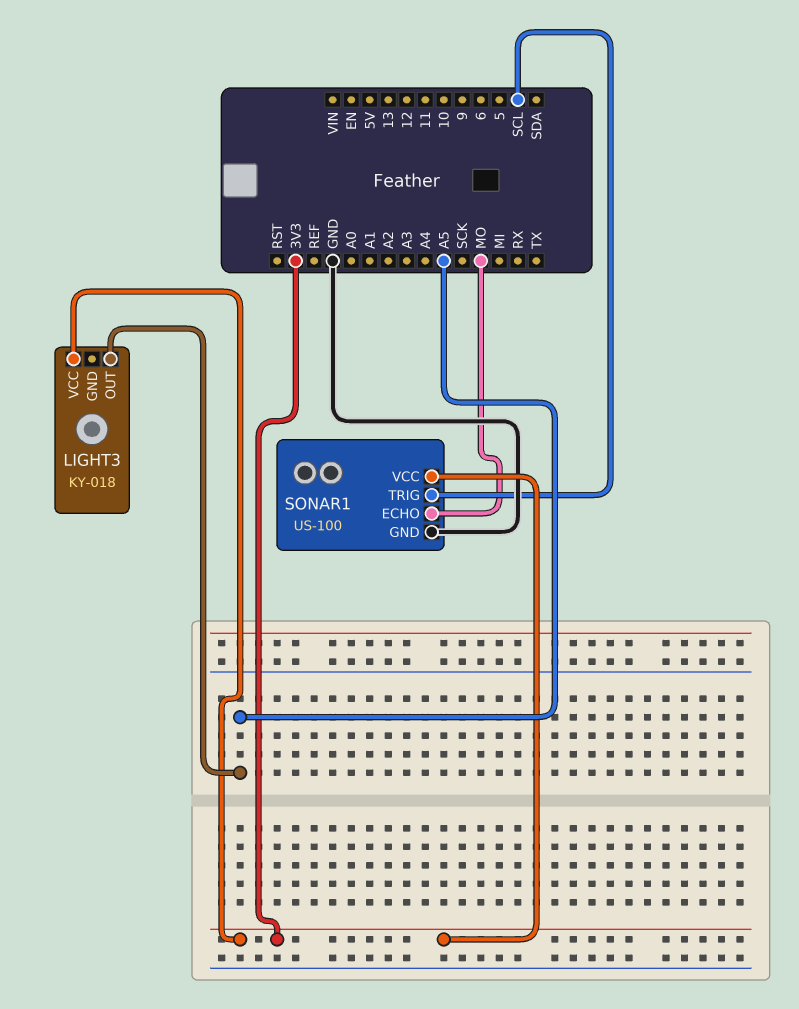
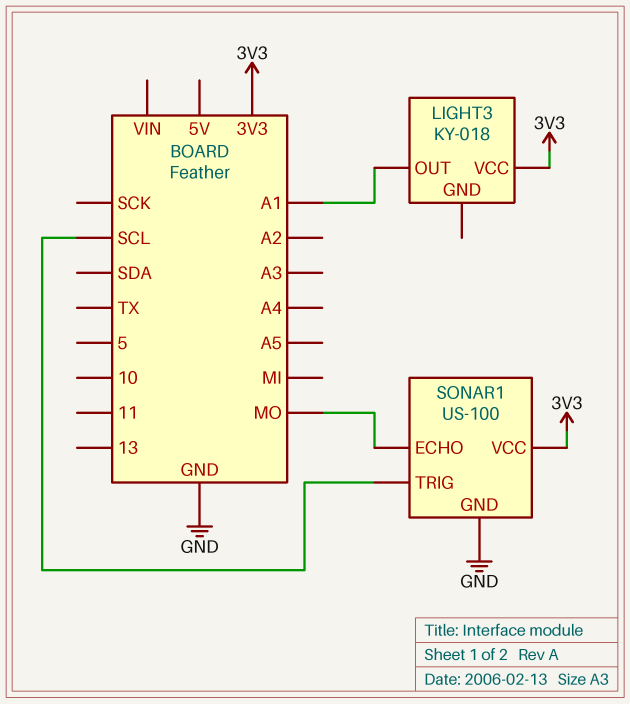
LIGHT3 pin OUT: A5 -> A1

